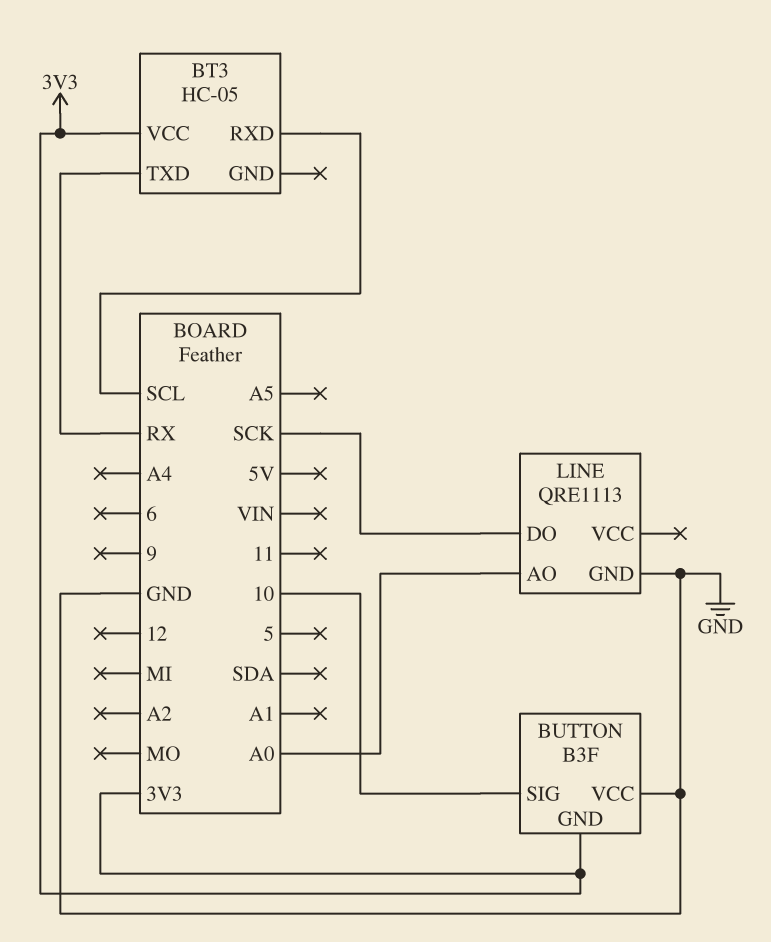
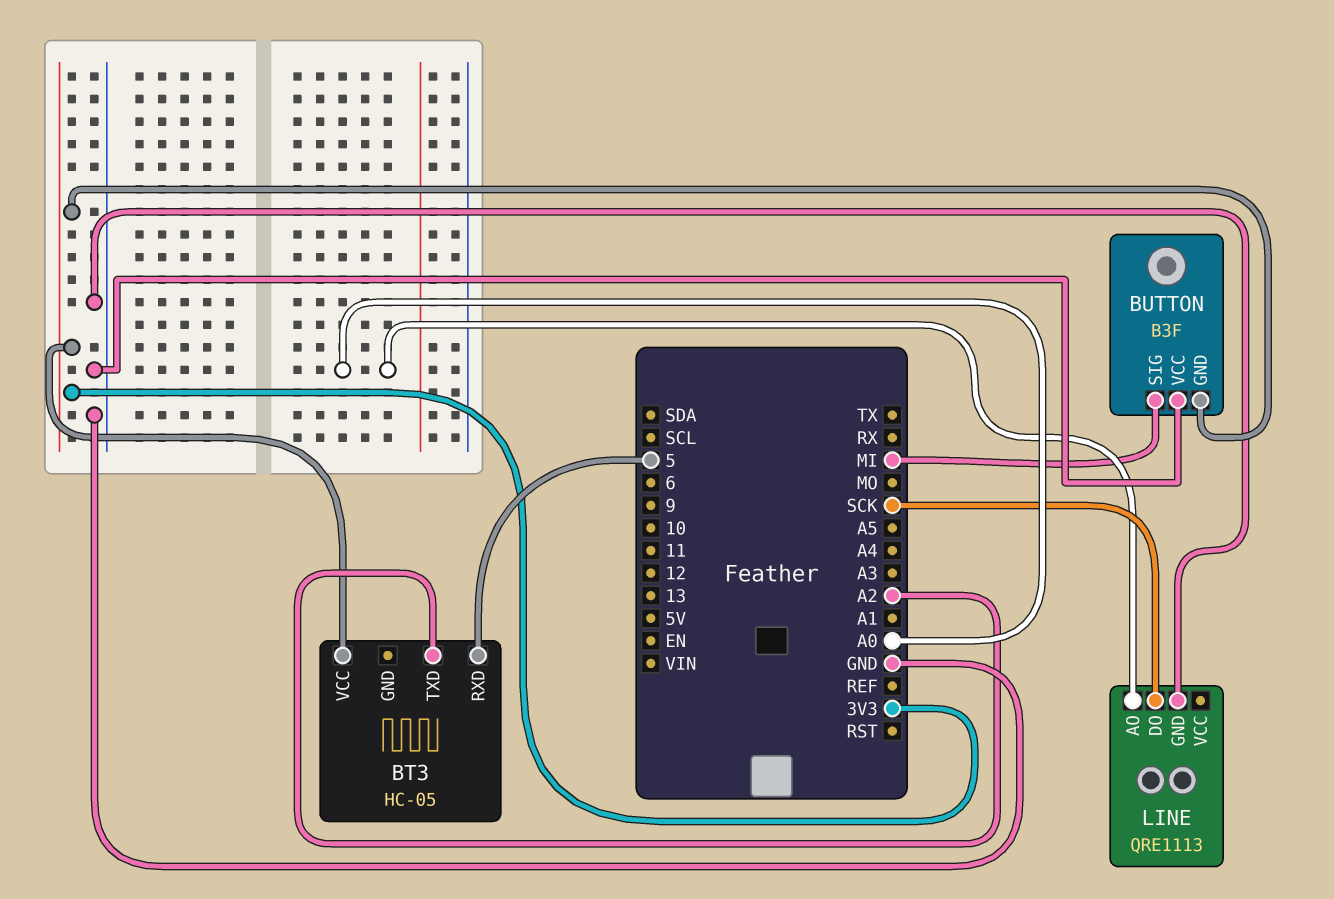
BT3 pin RXD: SCL -> 5
BT3 pin TXD: RX -> A2
BUTTON pin SIG: 10 -> MI

